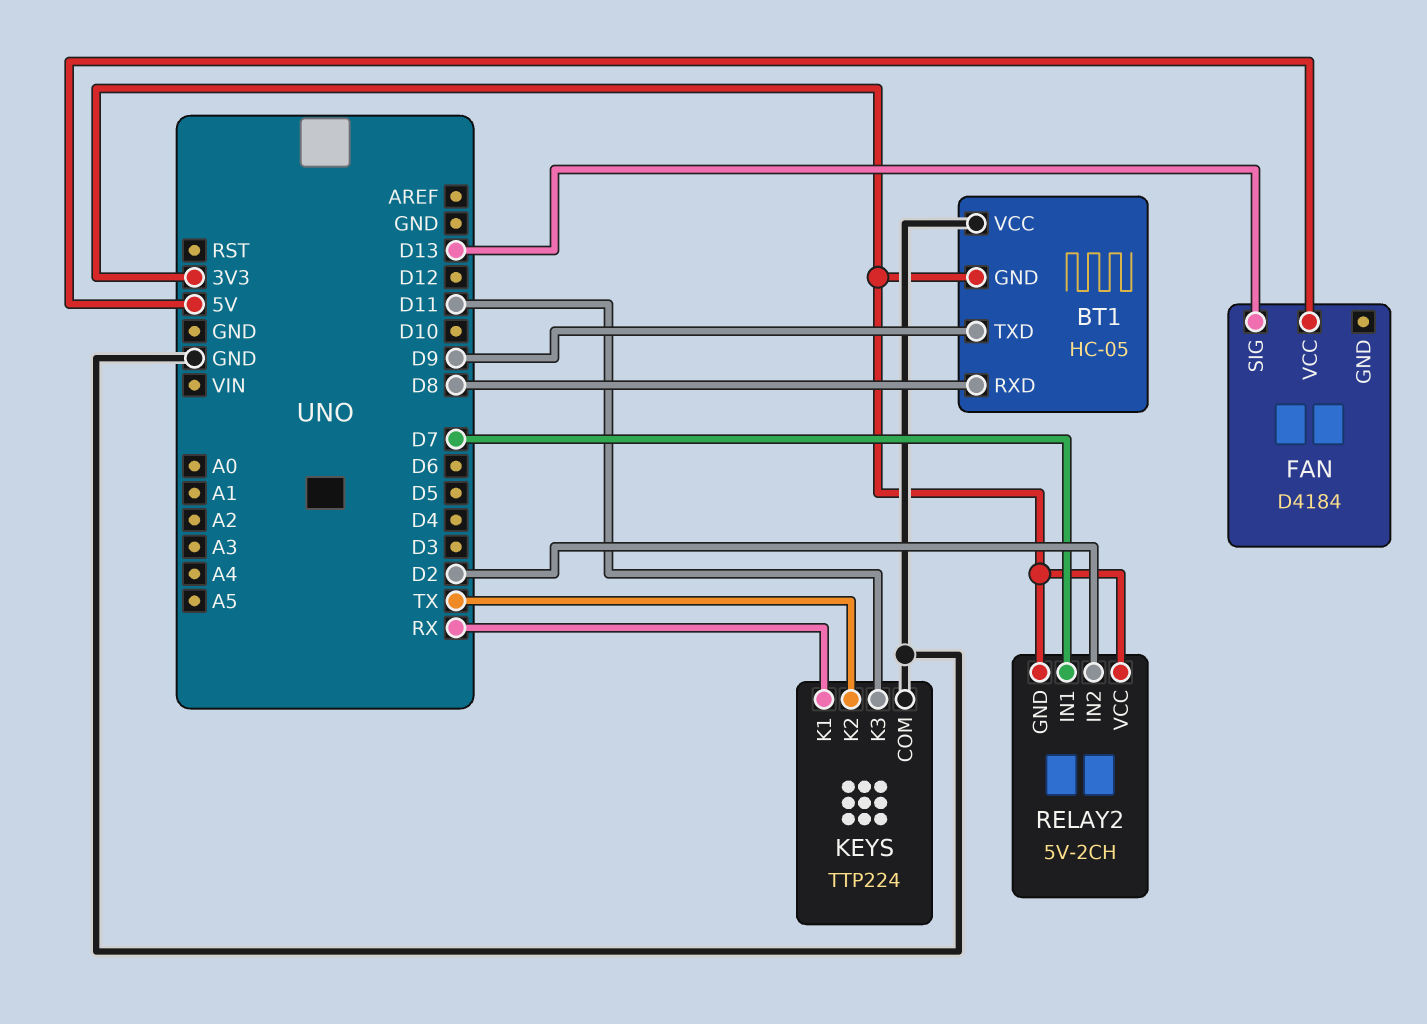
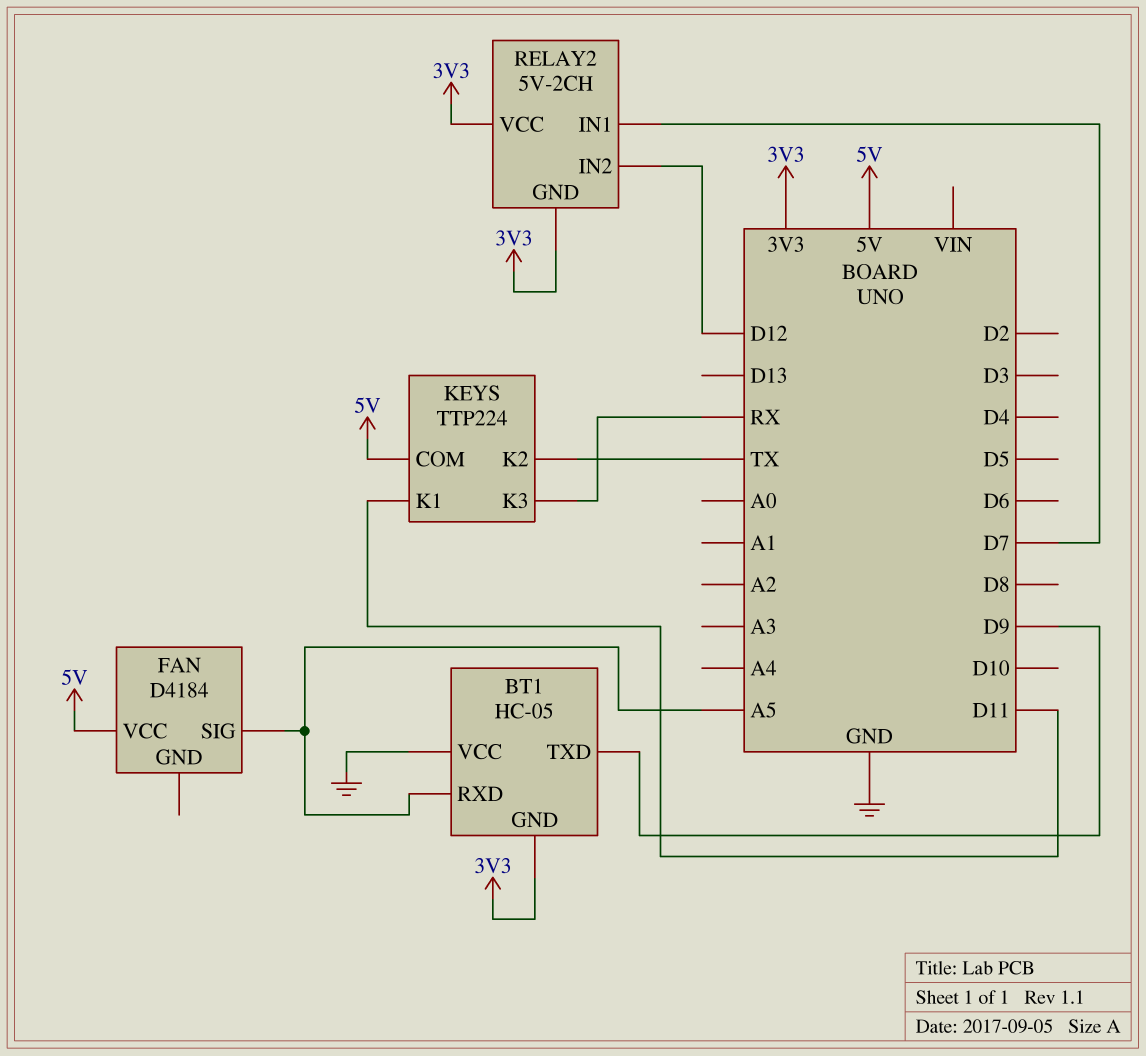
BT1 pin RXD: D8 -> A5
FAN pin SIG: D13 -> A5
KEYS pin COM: GND -> 5V
KEYS pin K1: RX -> D11
KEYS pin K3: D11 -> RX
RELAY2 pin IN2: D2 -> D12

